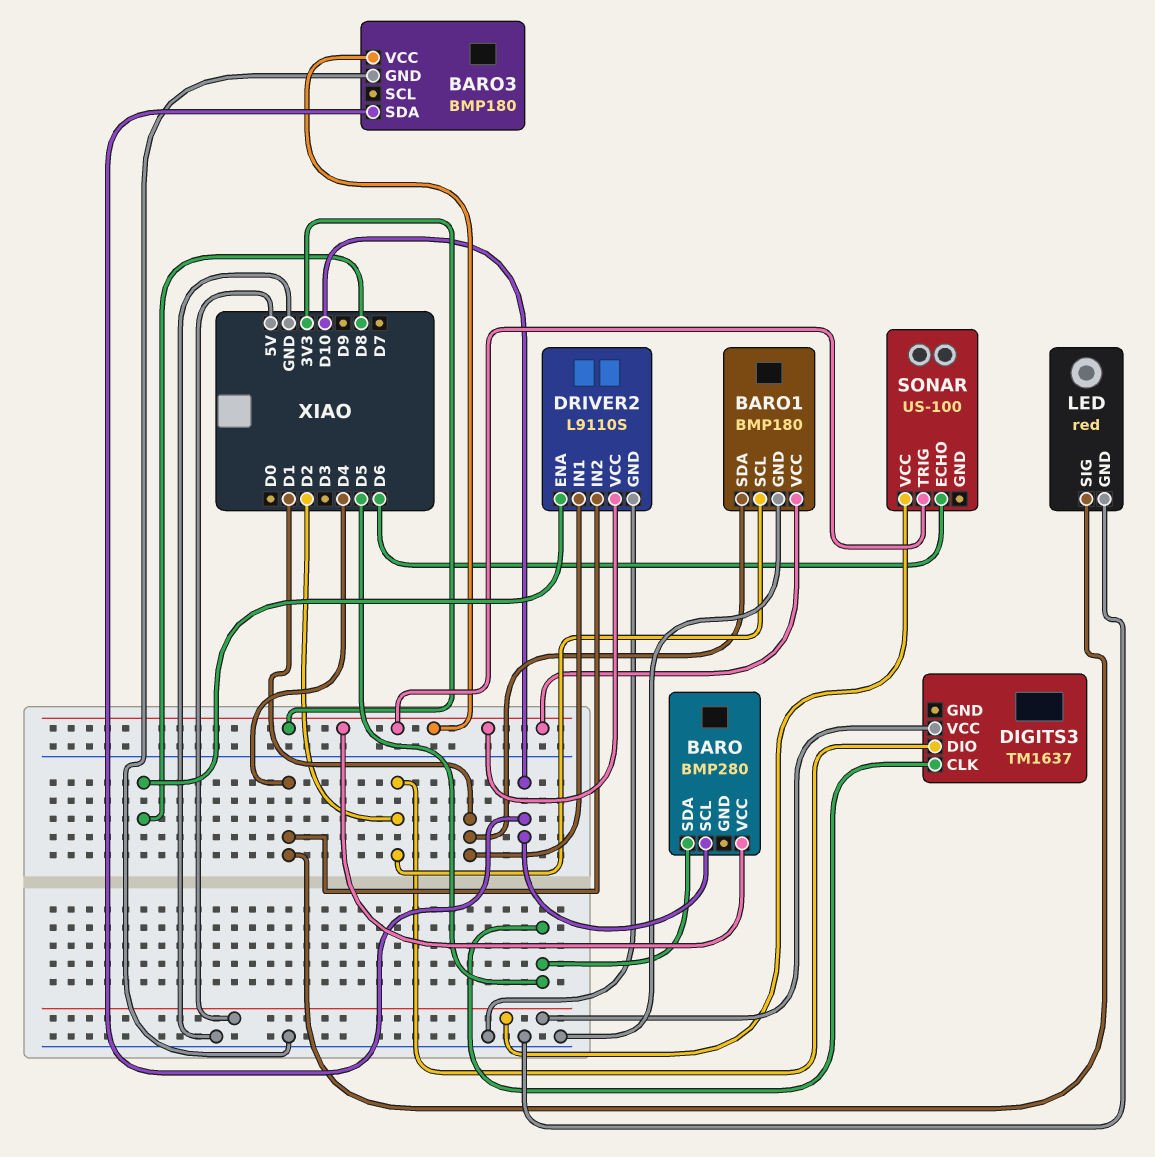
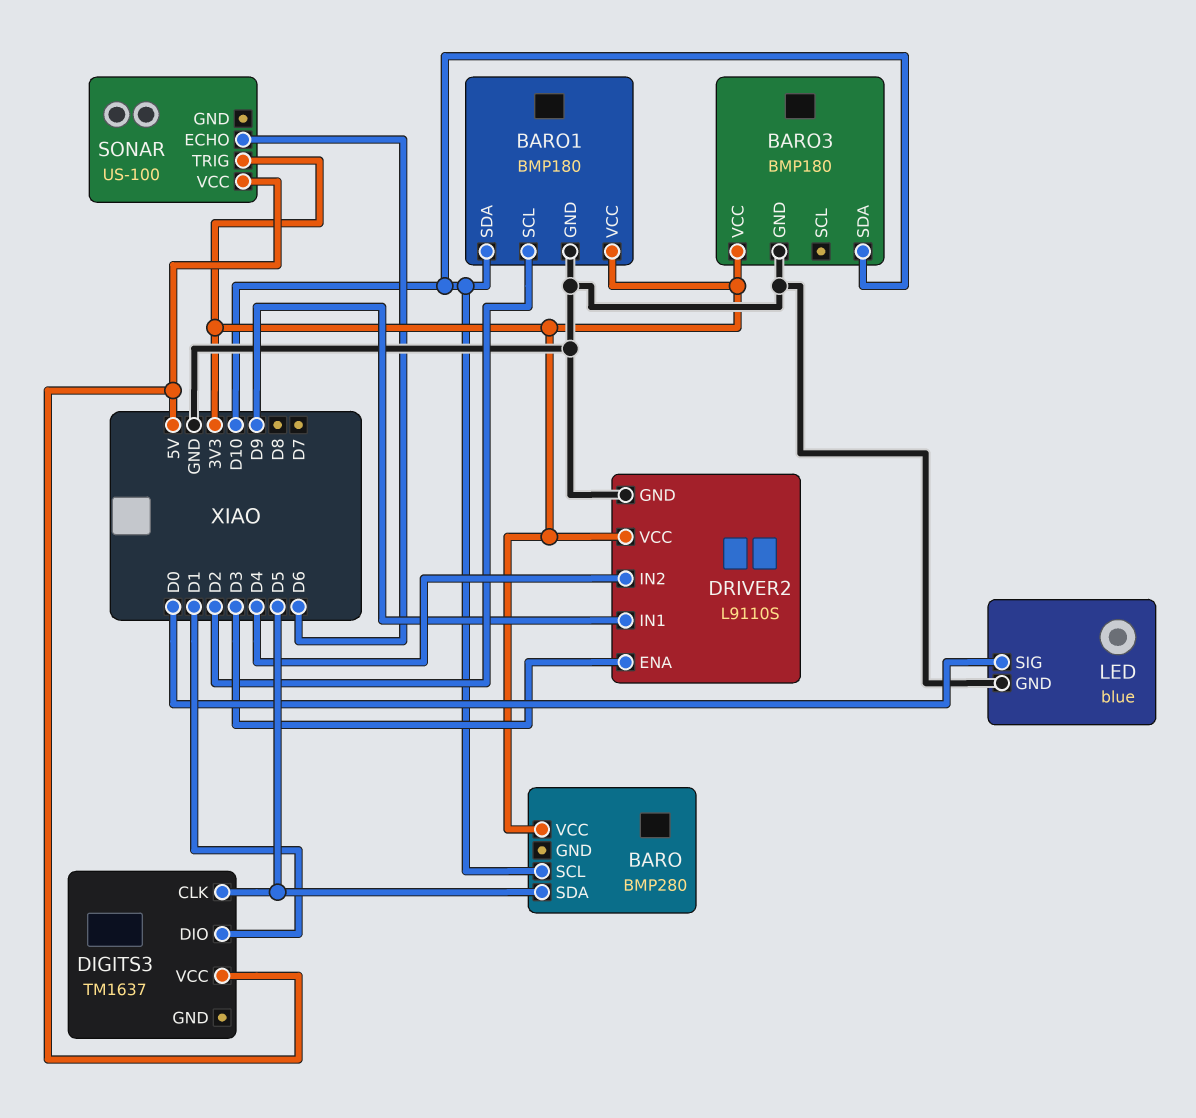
BARO1 pin SDA: D1 -> D10
DIGITS3 pin DIO: D2 -> D1
DRIVER2 pin ENA: D8 -> D3
DRIVER2 pin IN1: D1 -> D9
LED: red -> blue
LED pin SIG: D4 -> D0

